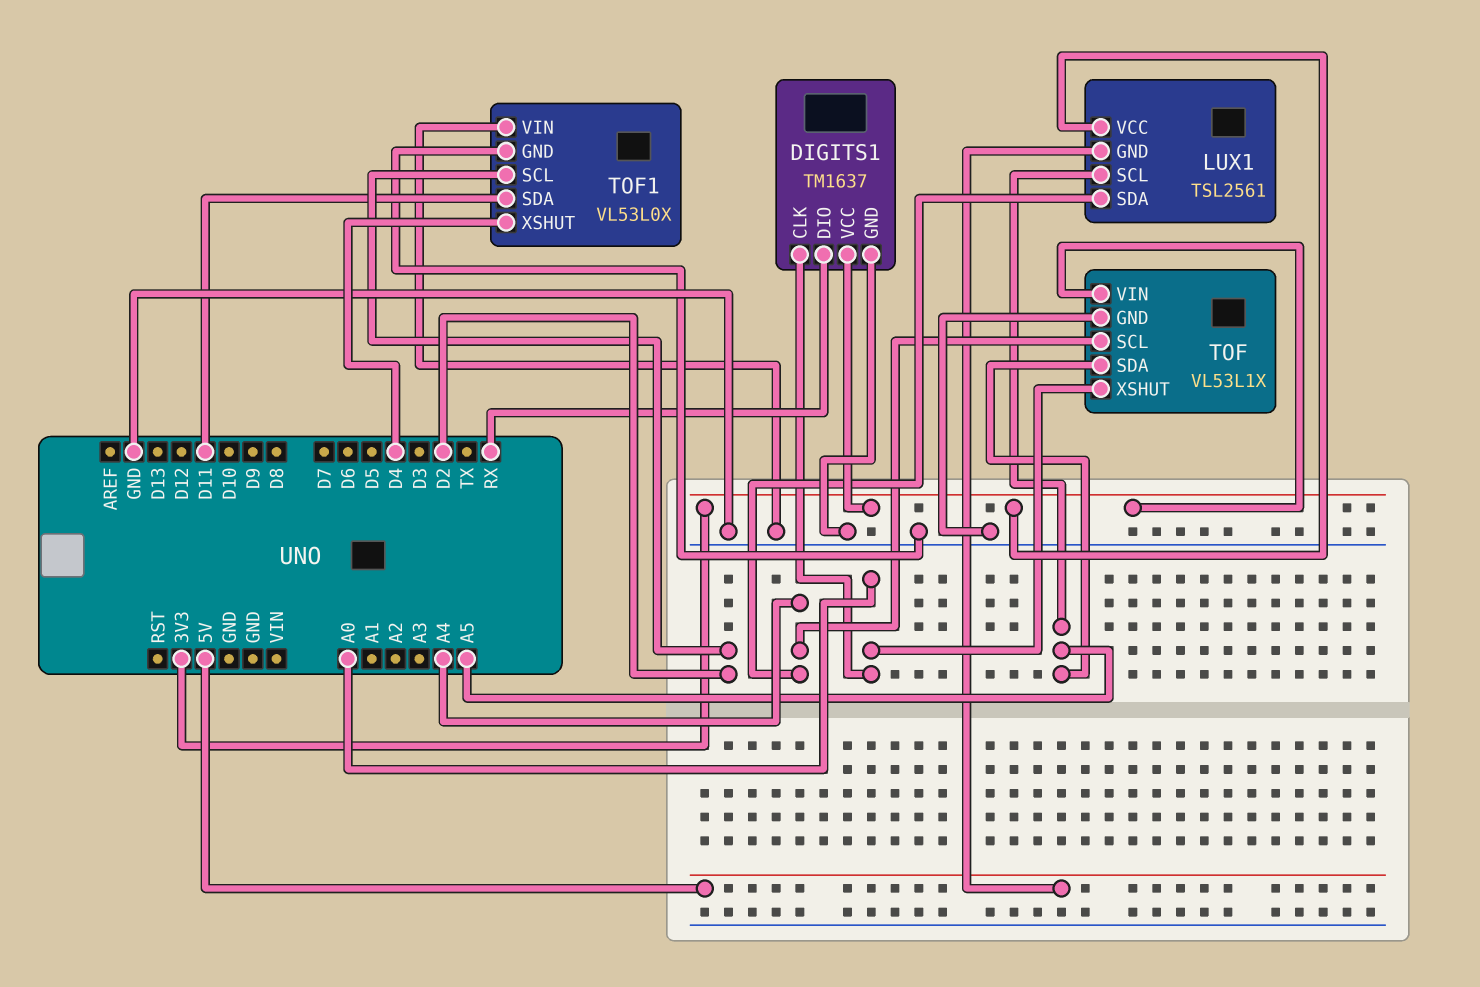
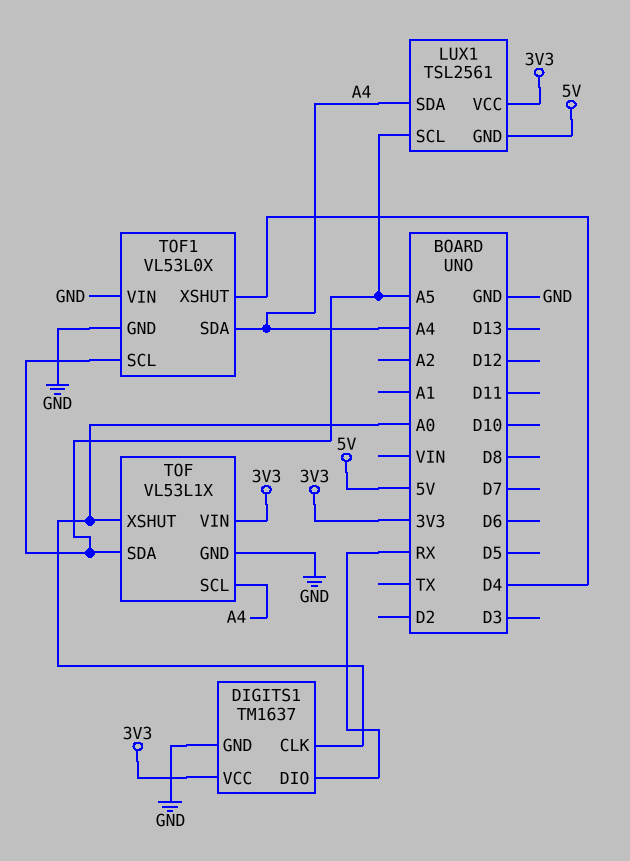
TOF1 pin SCL: D2 -> A5
TOF1 pin SDA: D11 -> A4

